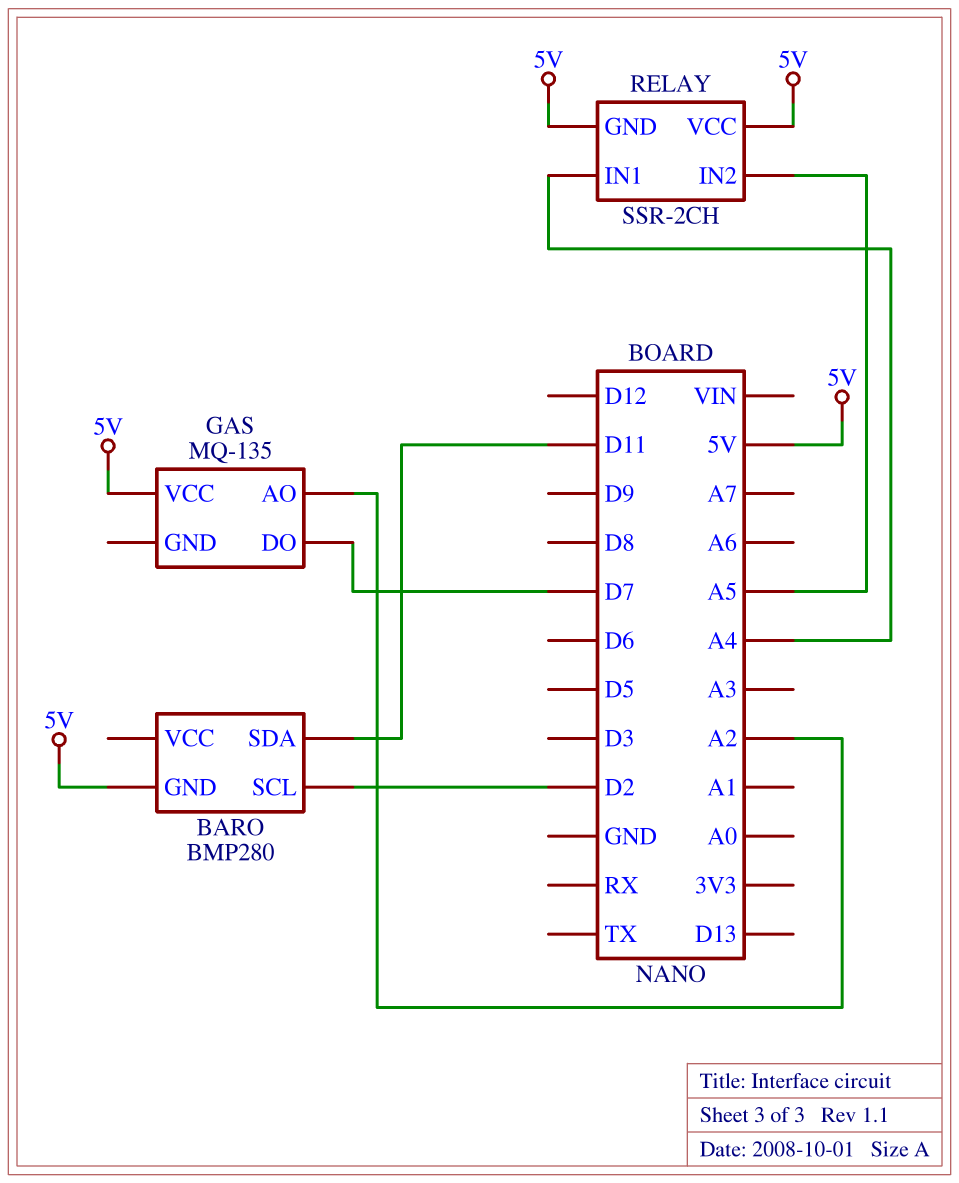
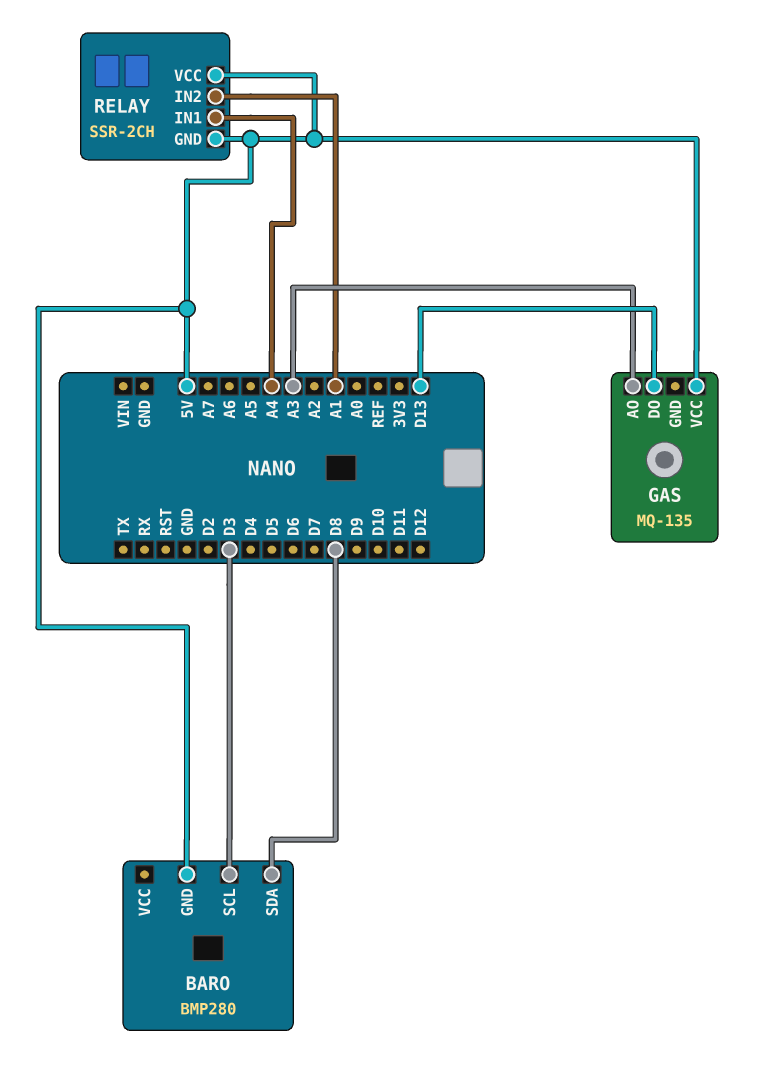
BARO pin SCL: D2 -> D3
BARO pin SDA: D11 -> D8
GAS pin AO: A2 -> A3
GAS pin DO: D7 -> D13
RELAY pin IN2: A5 -> A1

